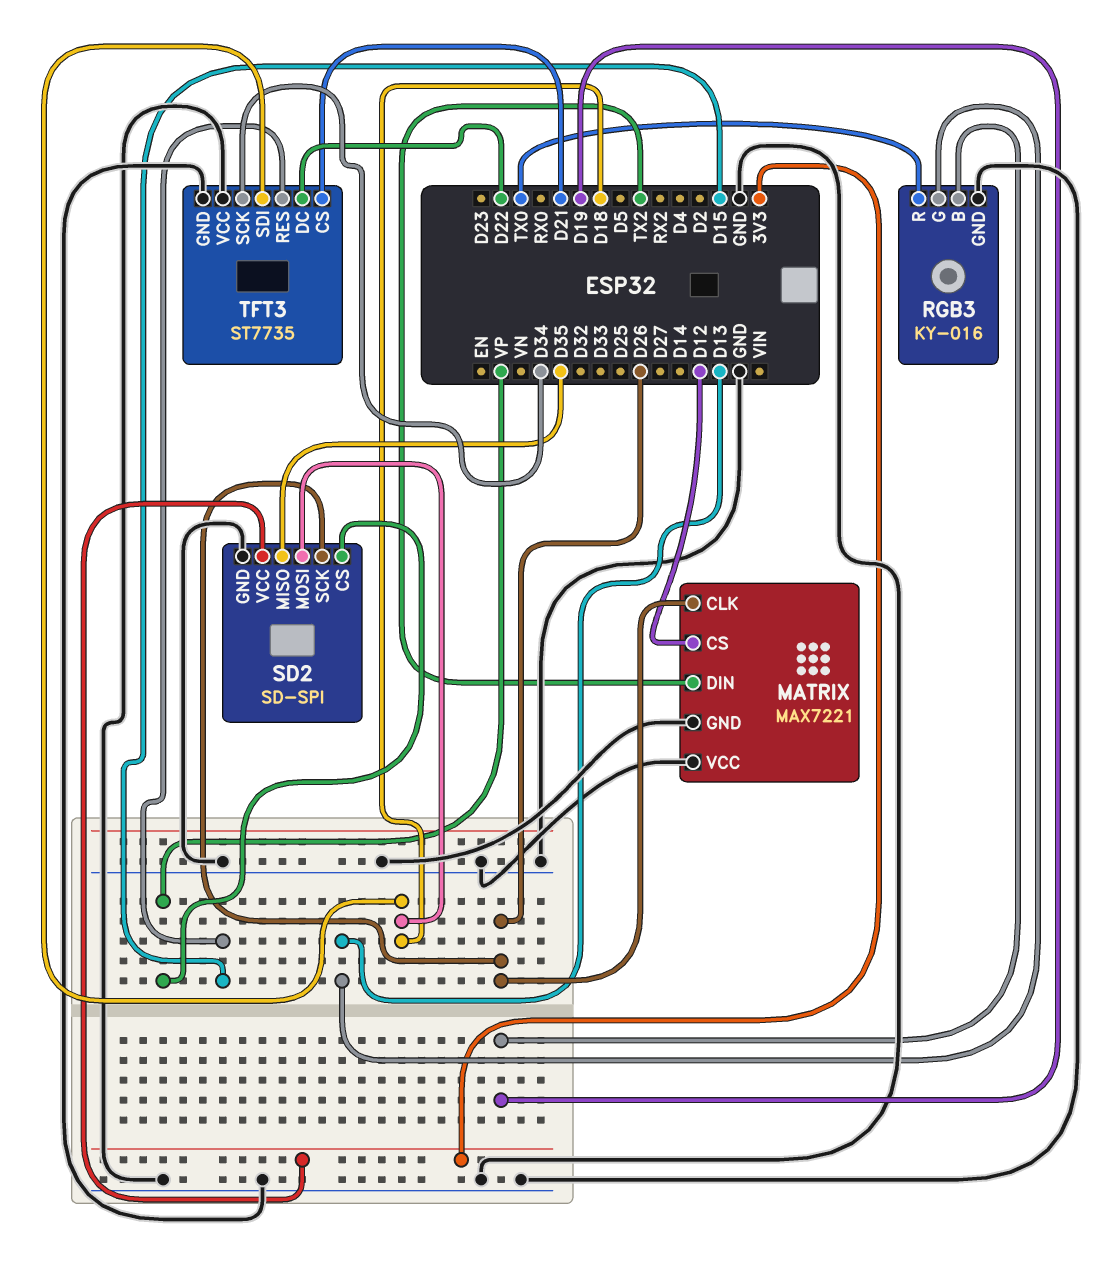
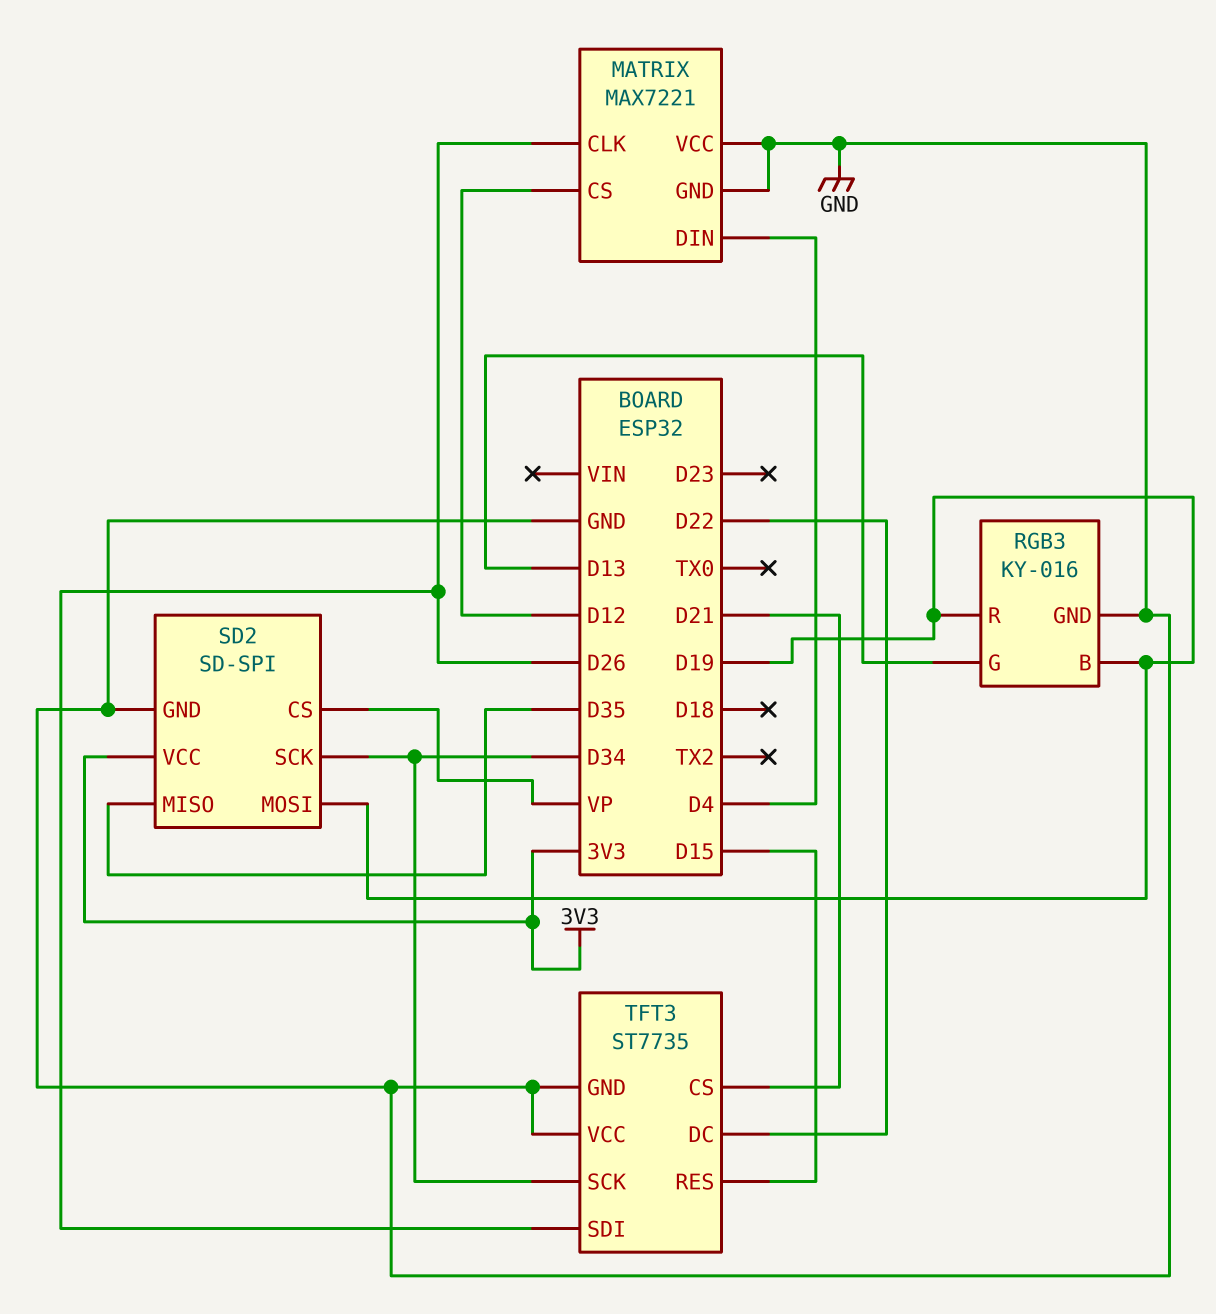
MATRIX pin DIN: TX2 -> D4
RGB3 pin R: TX0 -> D19
SD2 pin MOSI: D18 -> D19
SD2 pin SCK: D26 -> D34
TFT3 pin SDI: D18 -> D26

